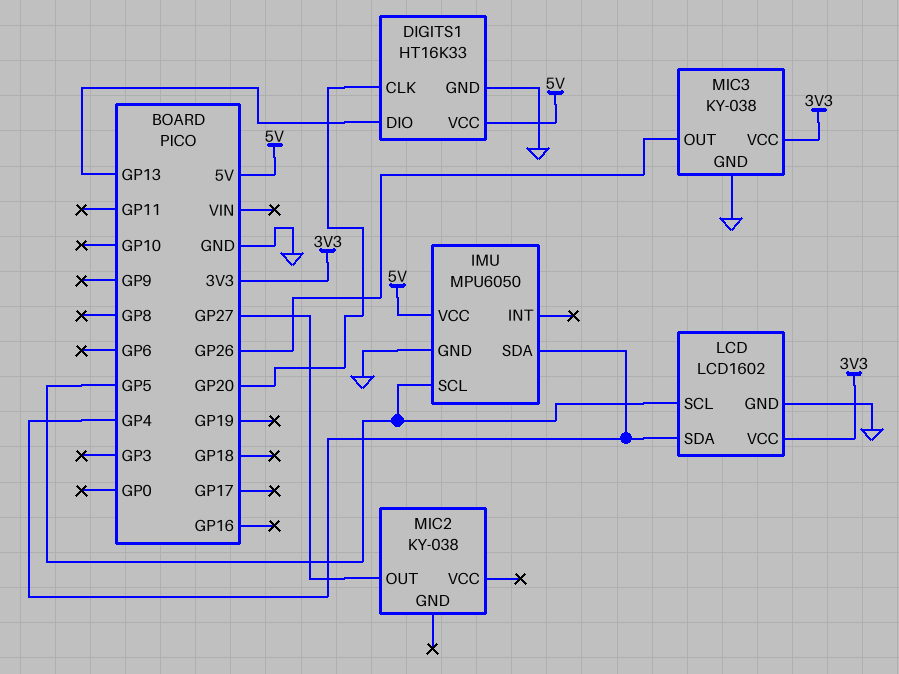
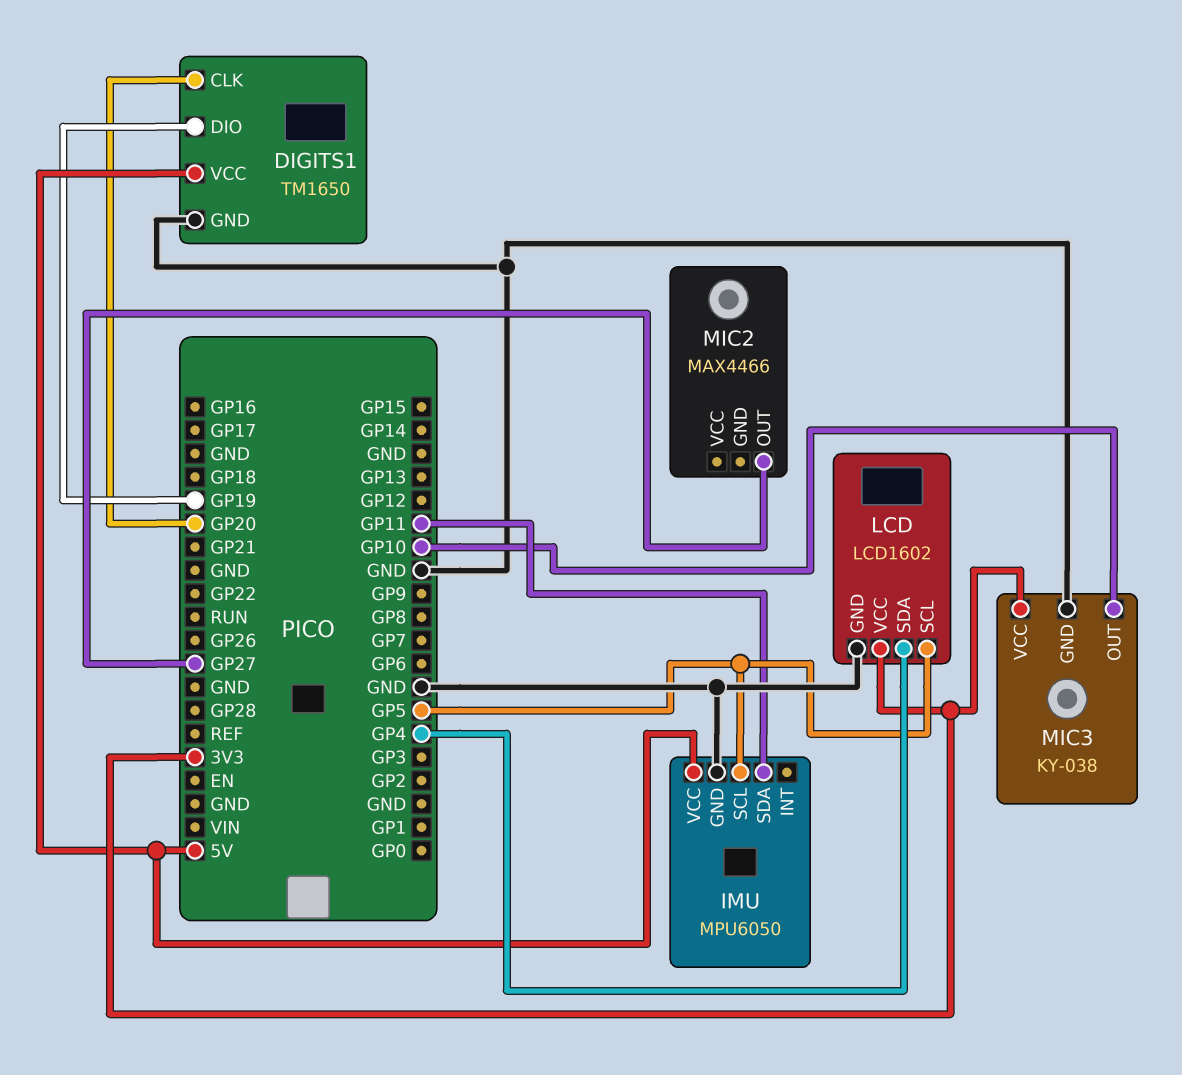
DIGITS1: HT16K33 -> TM1650
DIGITS1 pin DIO: GP13 -> GP19
IMU pin SDA: GP4 -> GP11
MIC2: KY-038 -> MAX4466
MIC3 pin OUT: GP26 -> GP10

